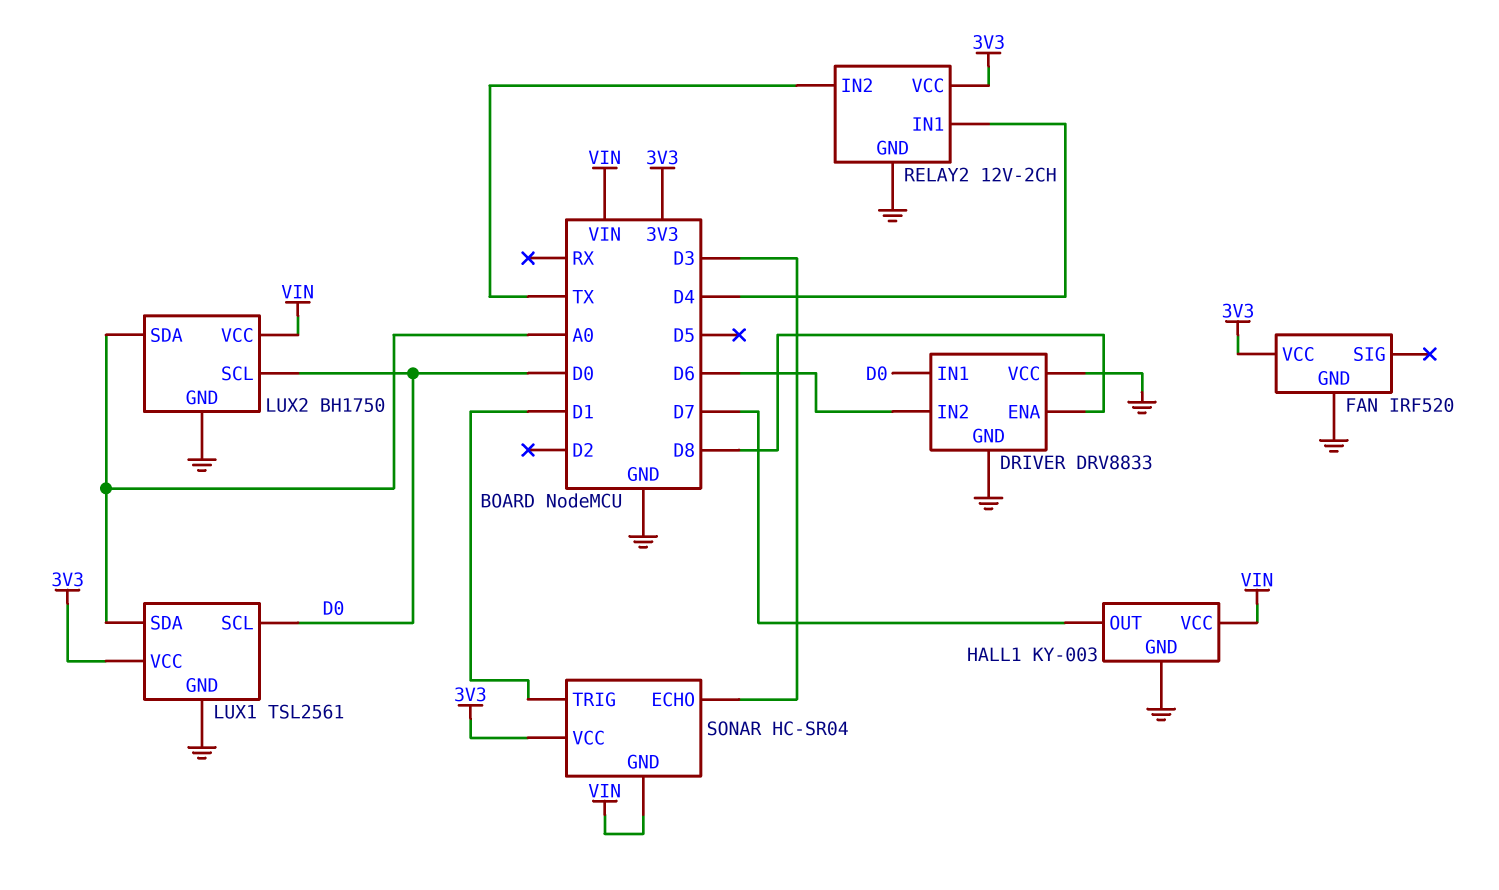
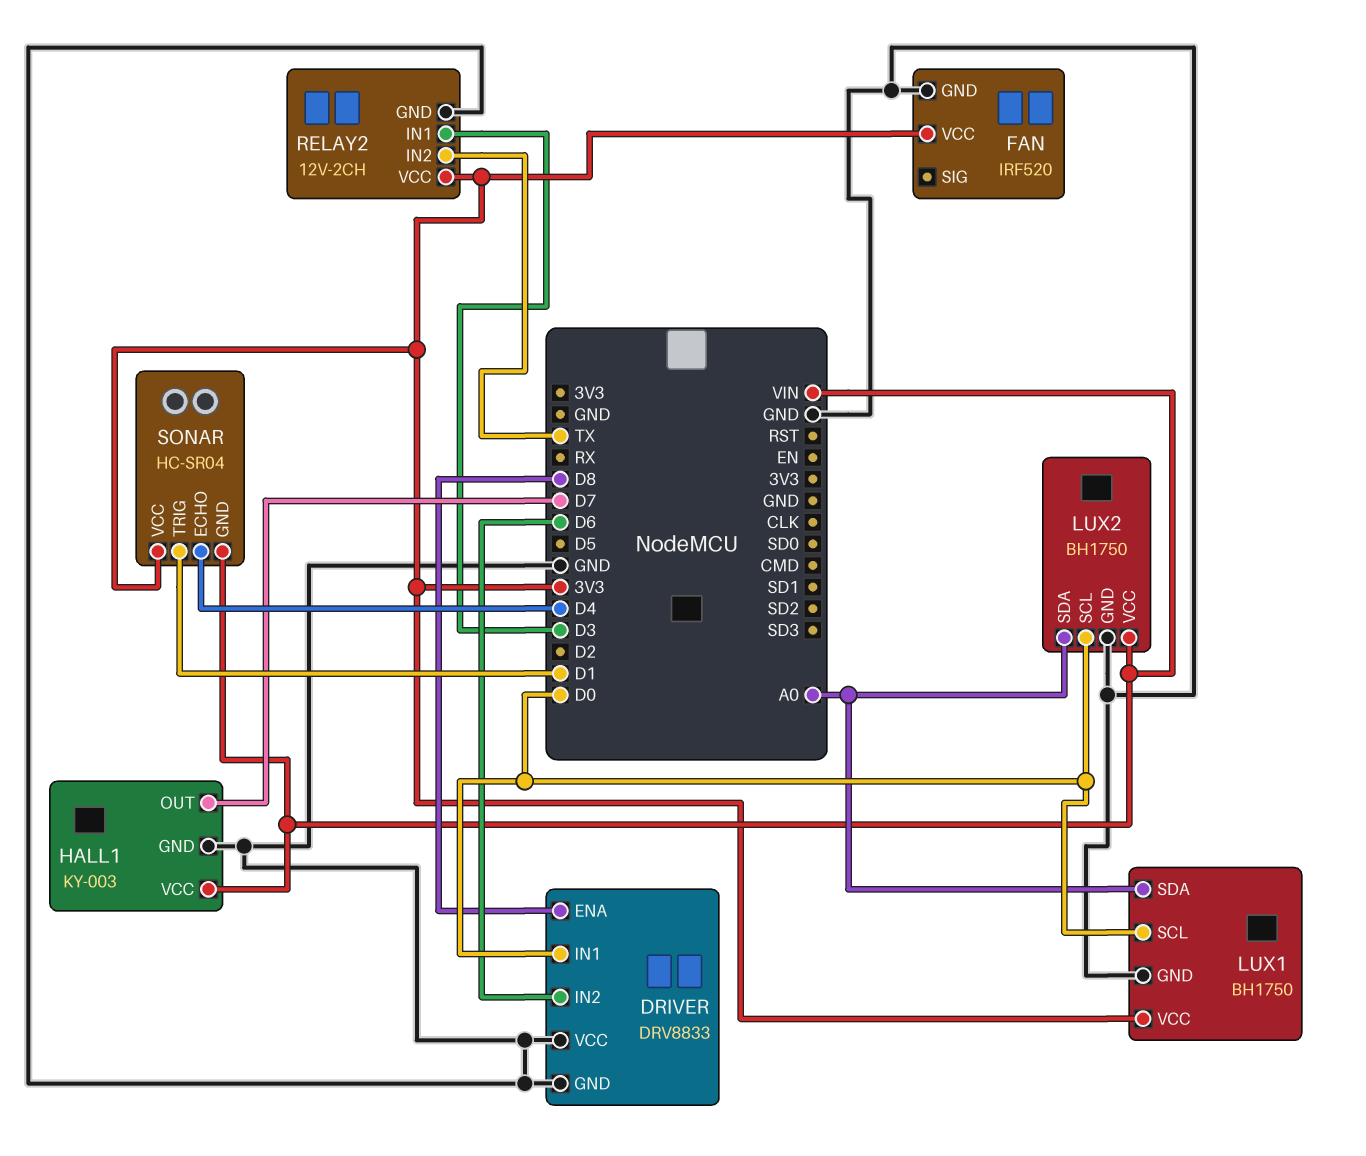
LUX1: TSL2561 -> BH1750
RELAY2 pin IN1: D4 -> D3
SONAR pin ECHO: D3 -> D4

